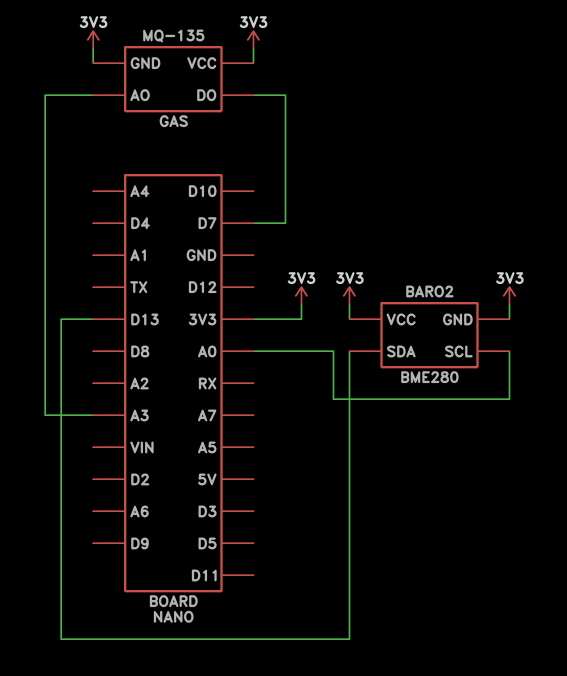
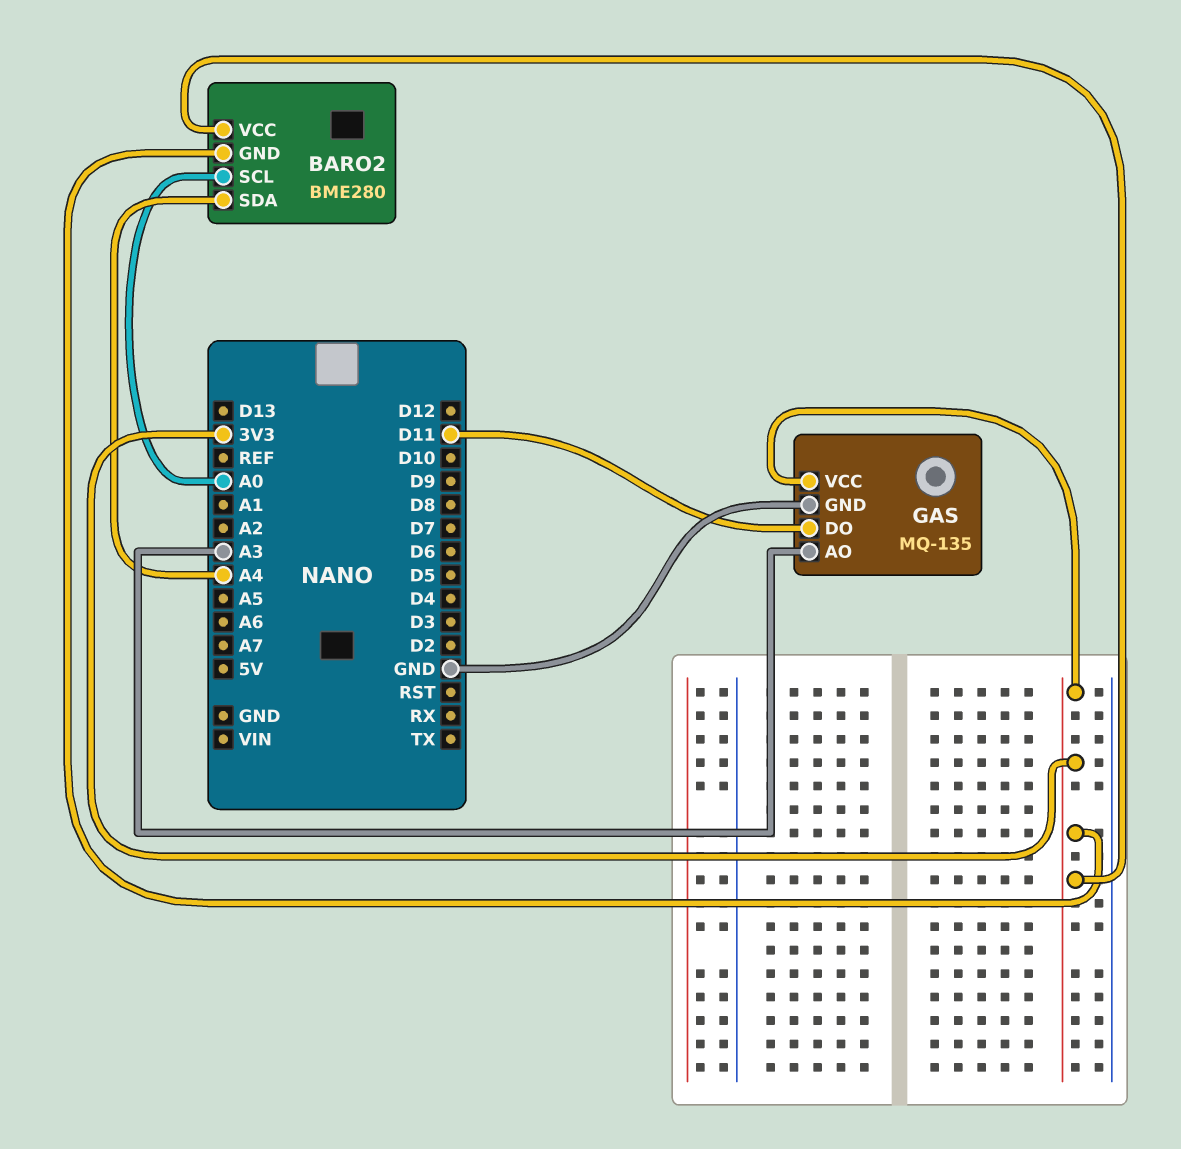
BARO2 pin SDA: D13 -> A4
GAS pin DO: D7 -> D11
GAS pin GND: 3V3 -> GND

